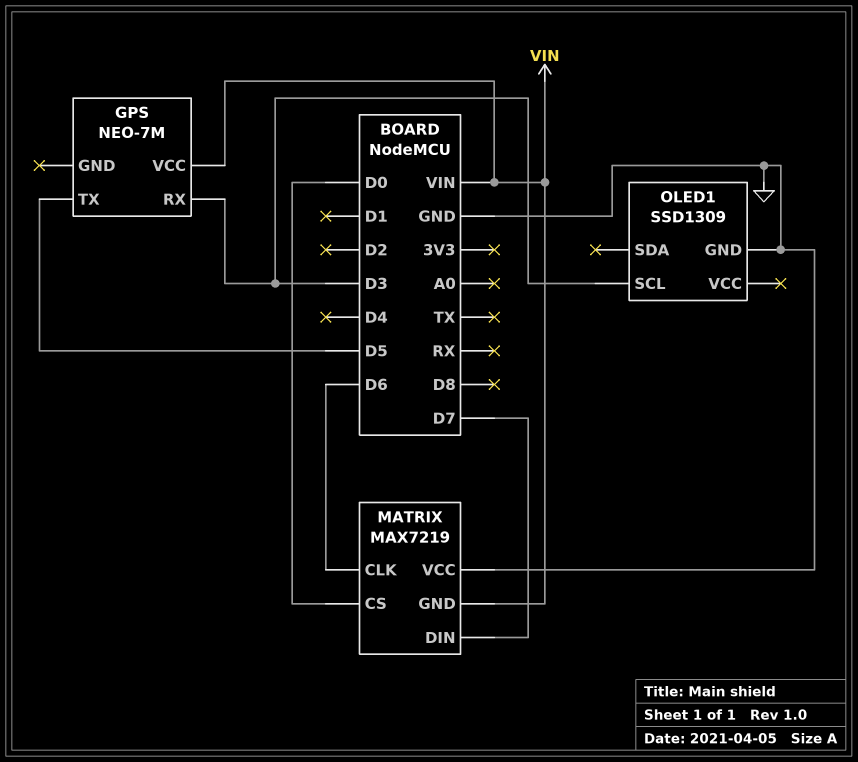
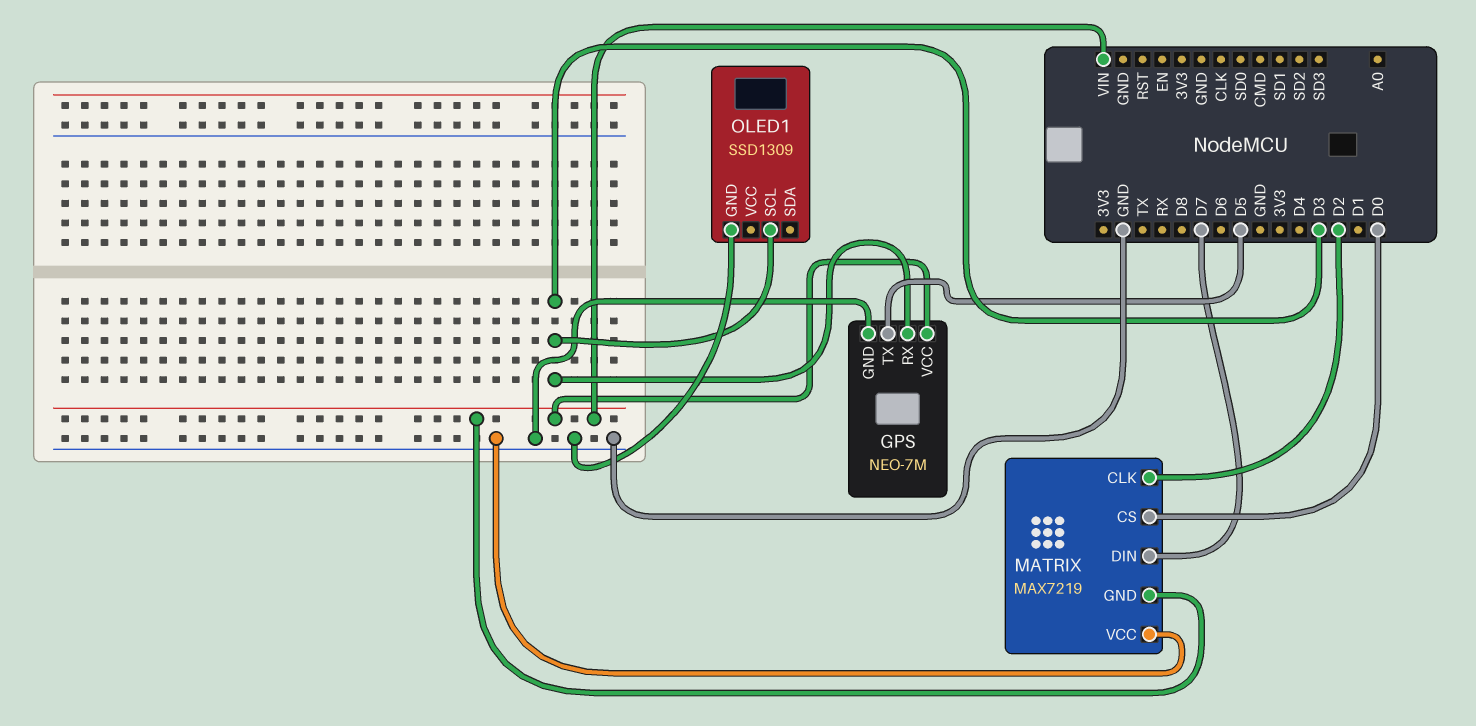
GPS pin GND: none -> GND
MATRIX pin CLK: D6 -> D2

